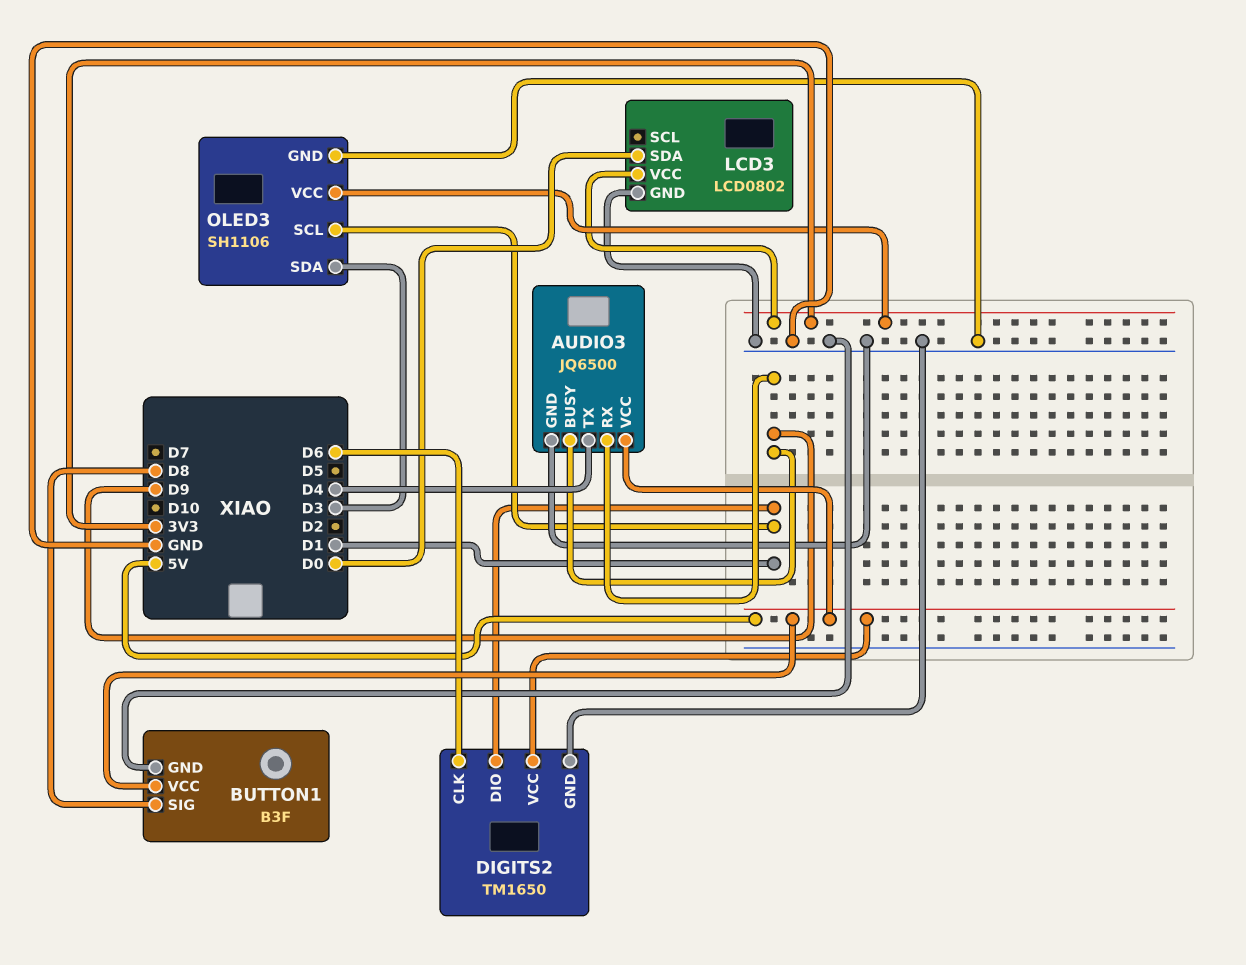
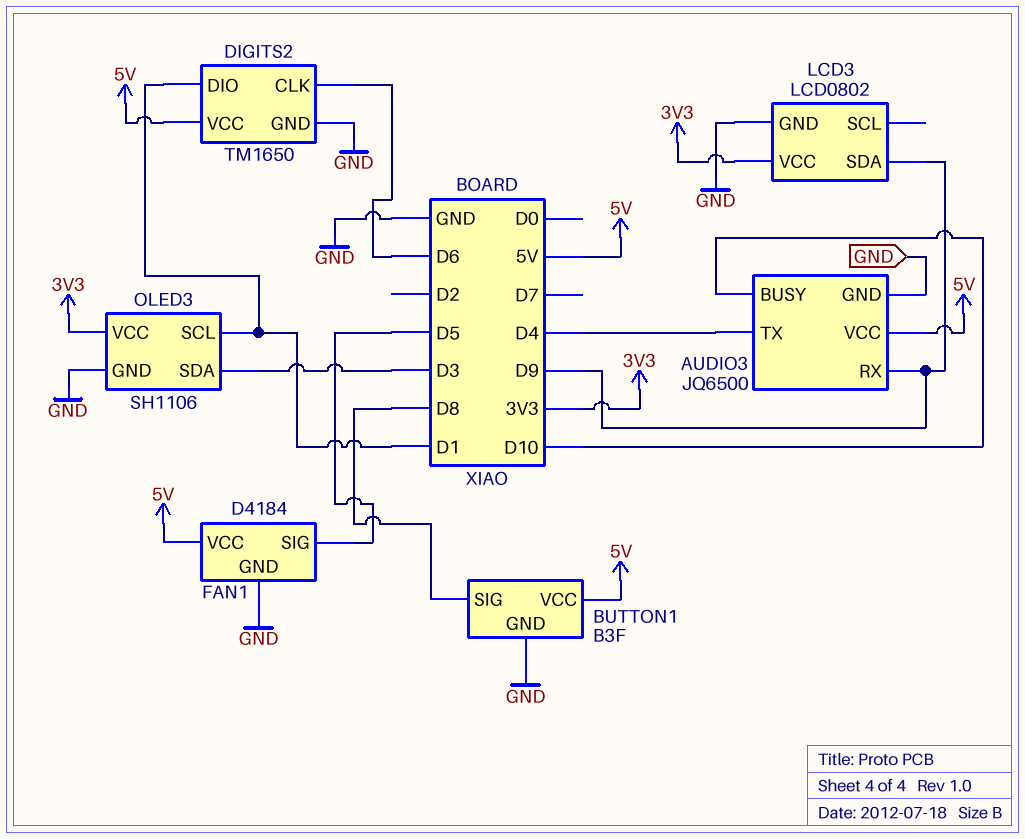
AUDIO3 pin BUSY: D9 -> D10
FAN1: none -> D4184
FAN1 pin GND: none -> GND
FAN1 pin SIG: none -> D5
FAN1 pin VCC: none -> 5V
LCD3 pin SDA: D0 -> D9

